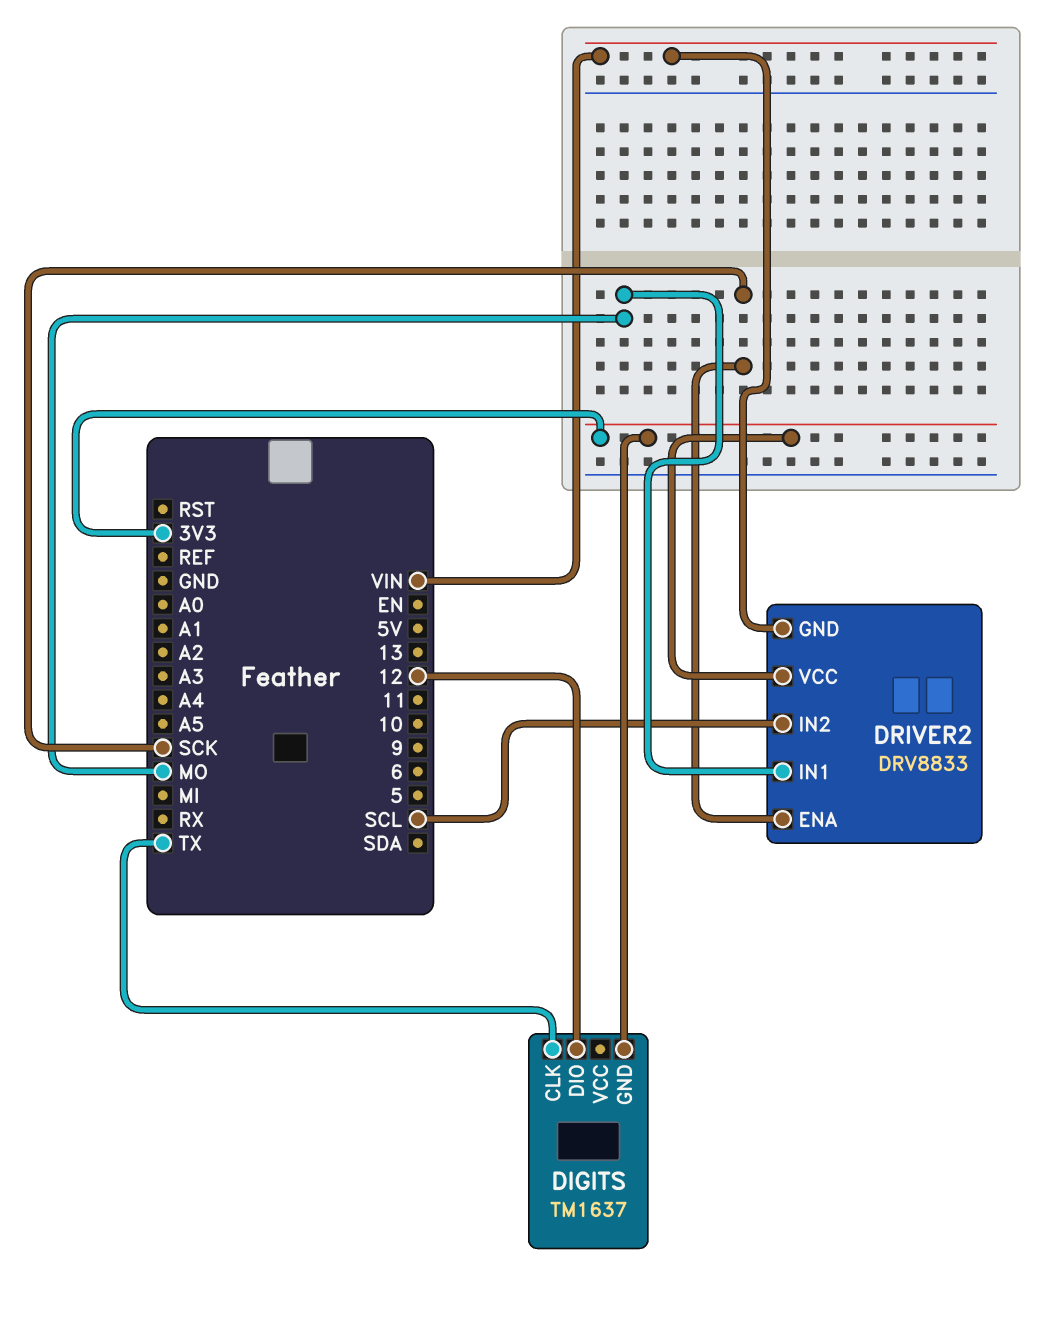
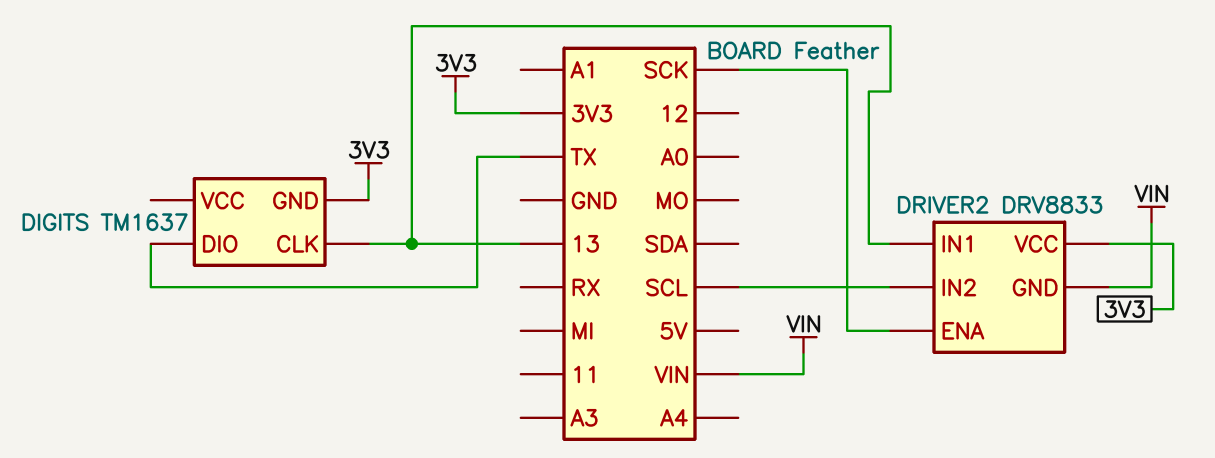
DIGITS pin CLK: TX -> 13
DIGITS pin DIO: 12 -> TX
DRIVER2 pin IN1: MO -> 13

